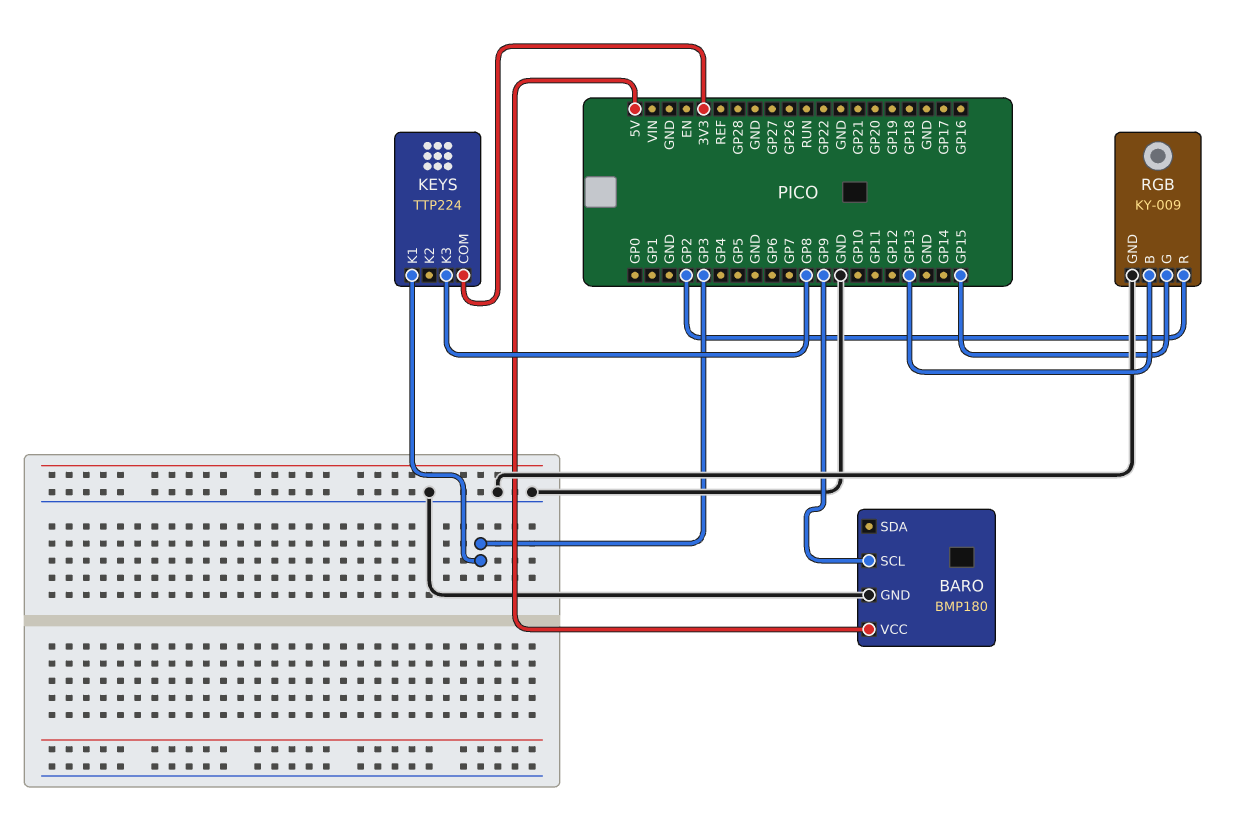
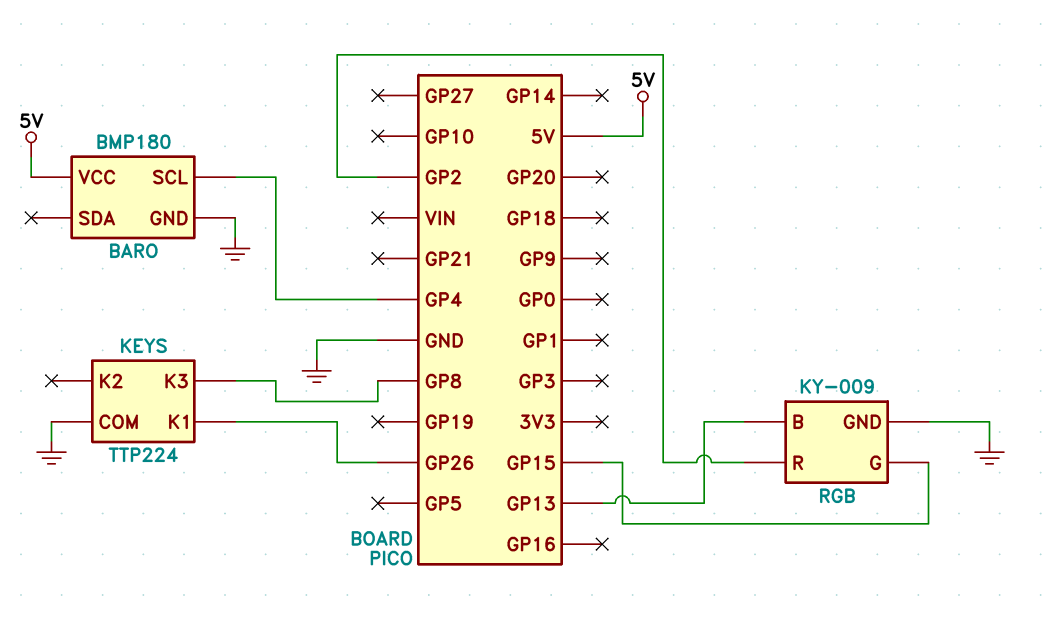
BARO pin SCL: GP9 -> GP4
KEYS pin COM: 3V3 -> GND
KEYS pin K1: GP3 -> GP26

